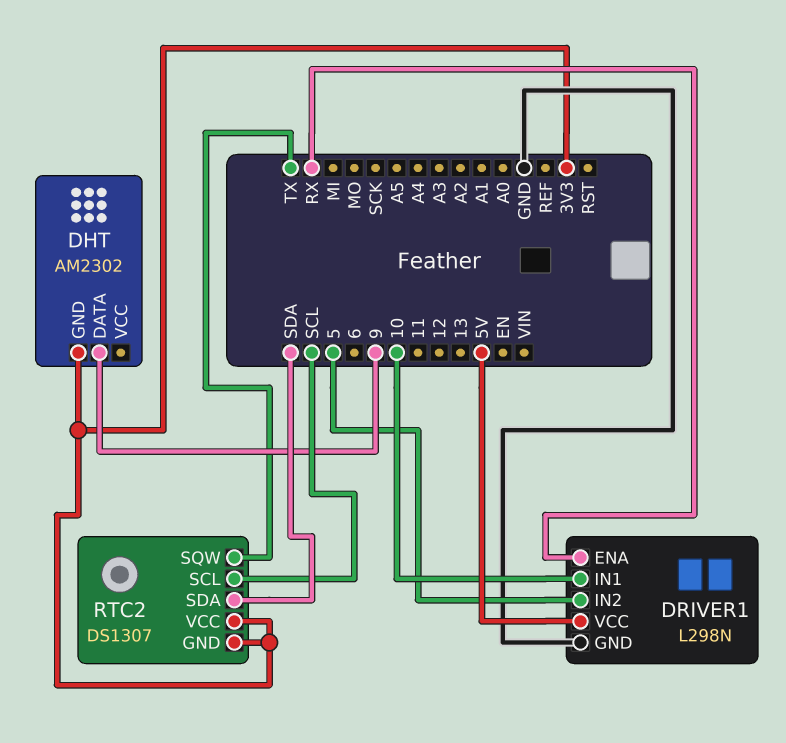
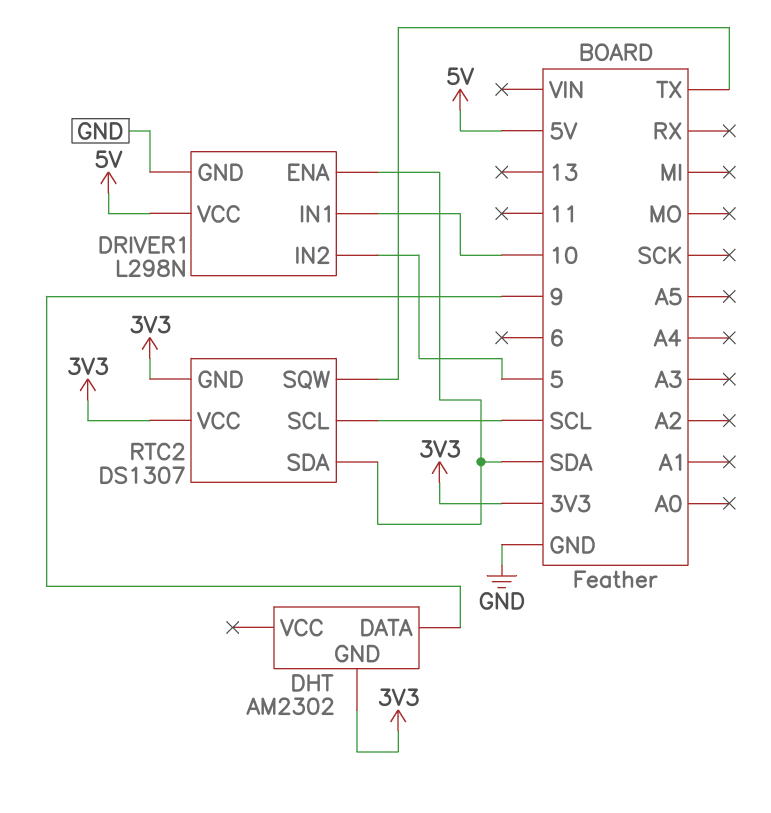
DRIVER1 pin ENA: RX -> SDA

